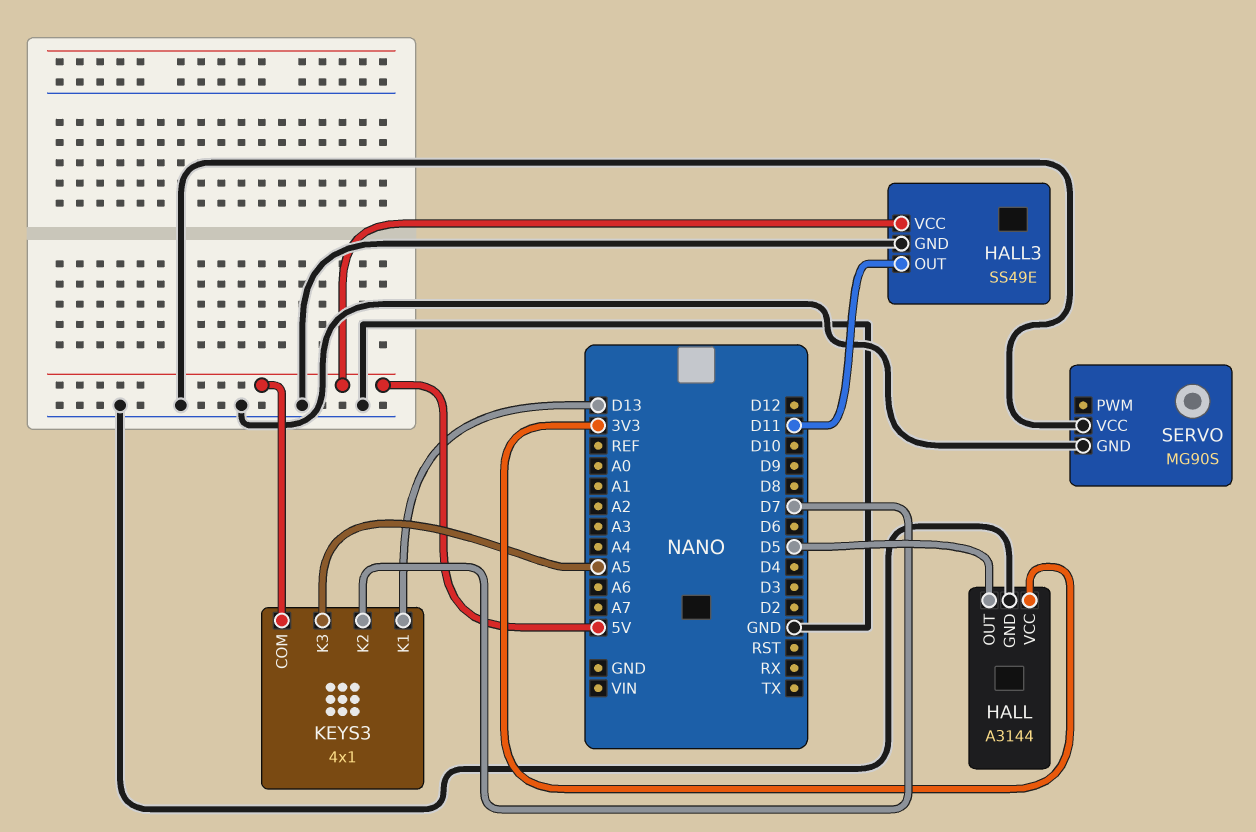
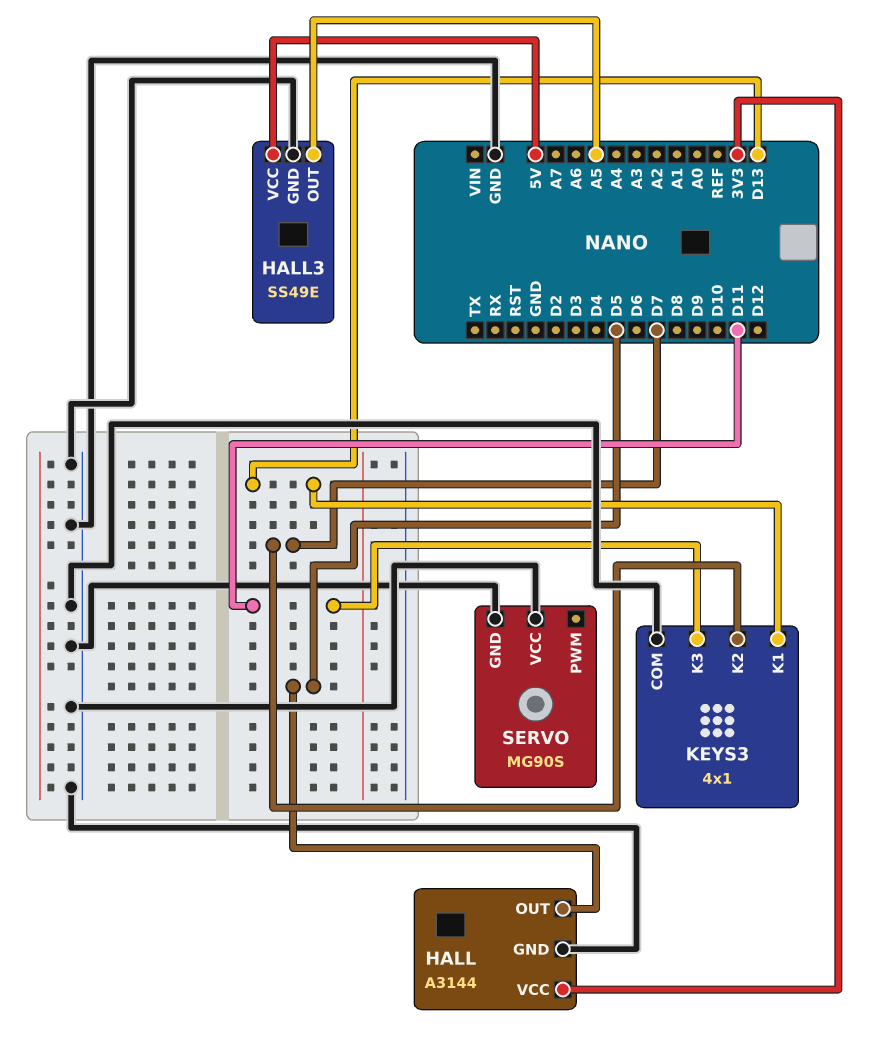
HALL3 pin OUT: D11 -> A5
KEYS3 pin COM: 5V -> GND
KEYS3 pin K3: A5 -> D11

